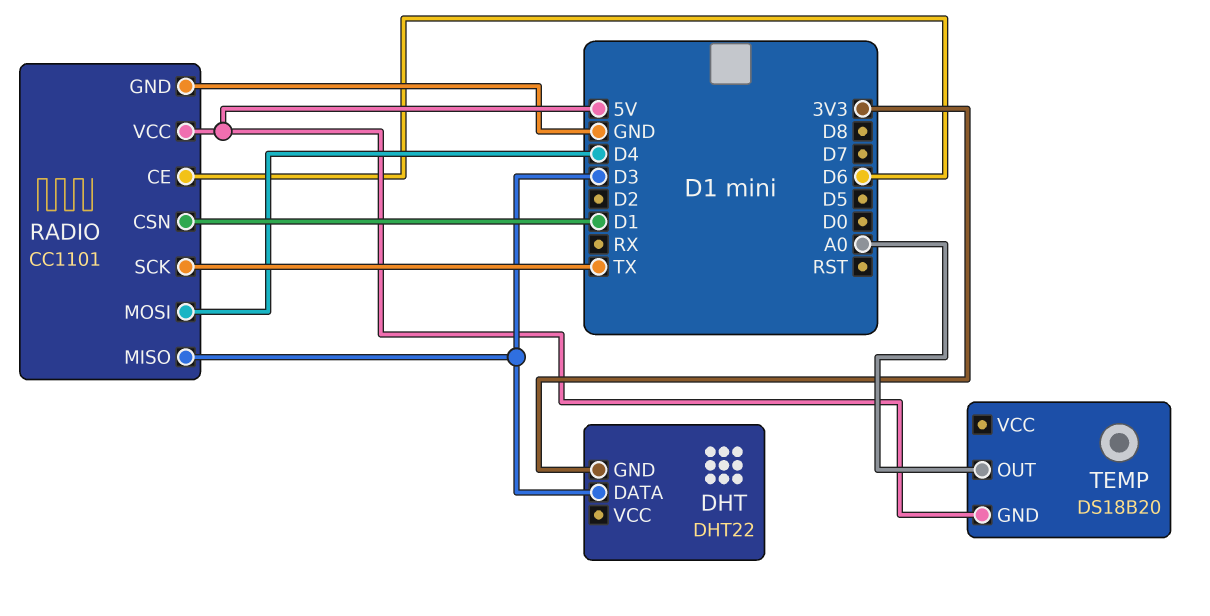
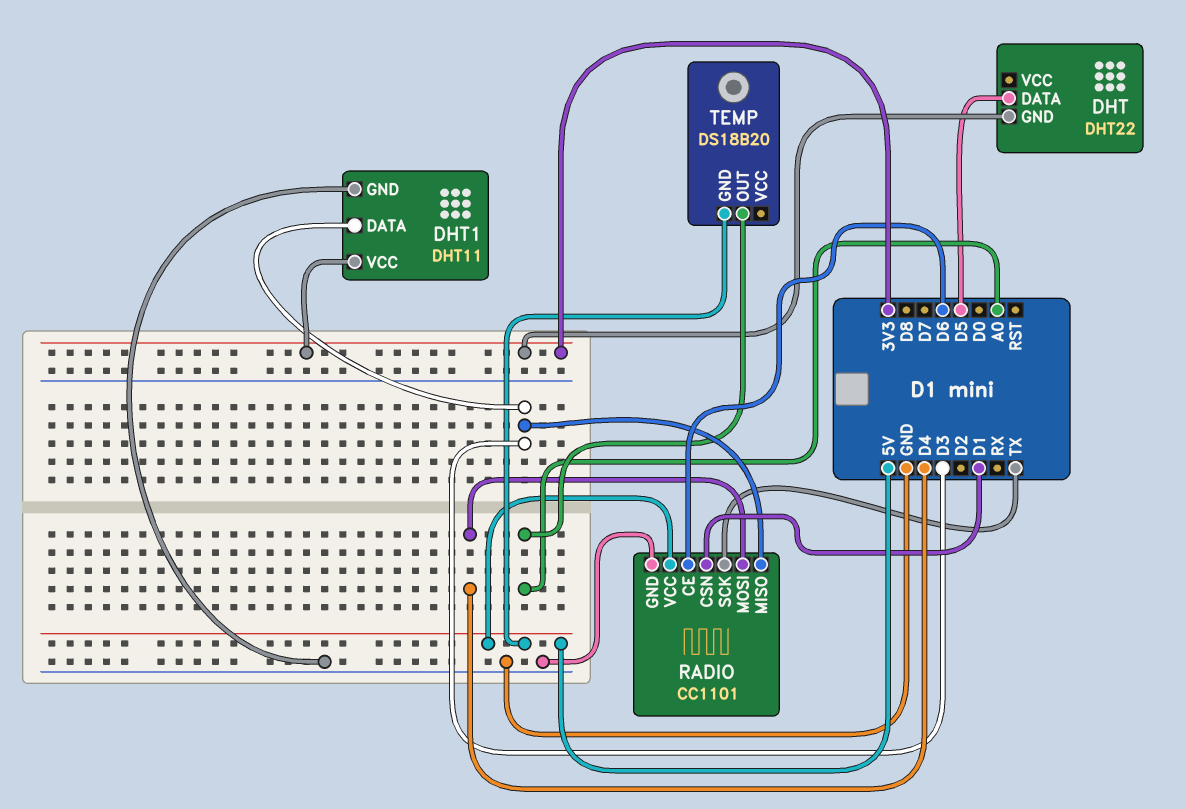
DHT pin DATA: D3 -> D5
DHT1: none -> DHT11
DHT1 pin DATA: none -> D3
DHT1 pin GND: none -> GND
DHT1 pin VCC: none -> 3V3

